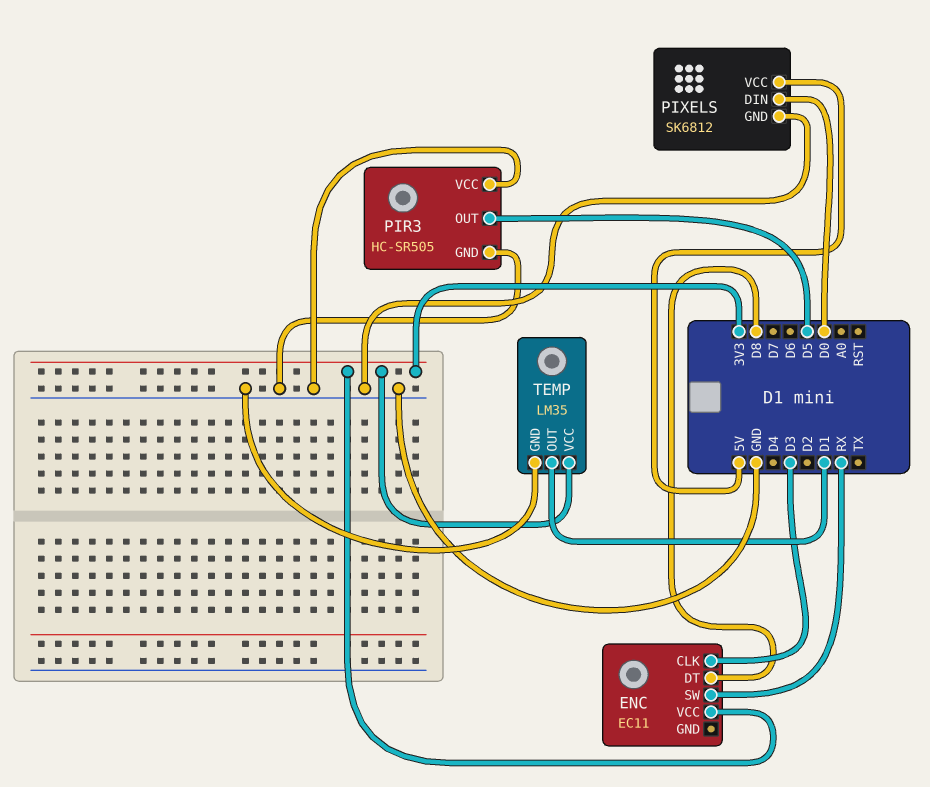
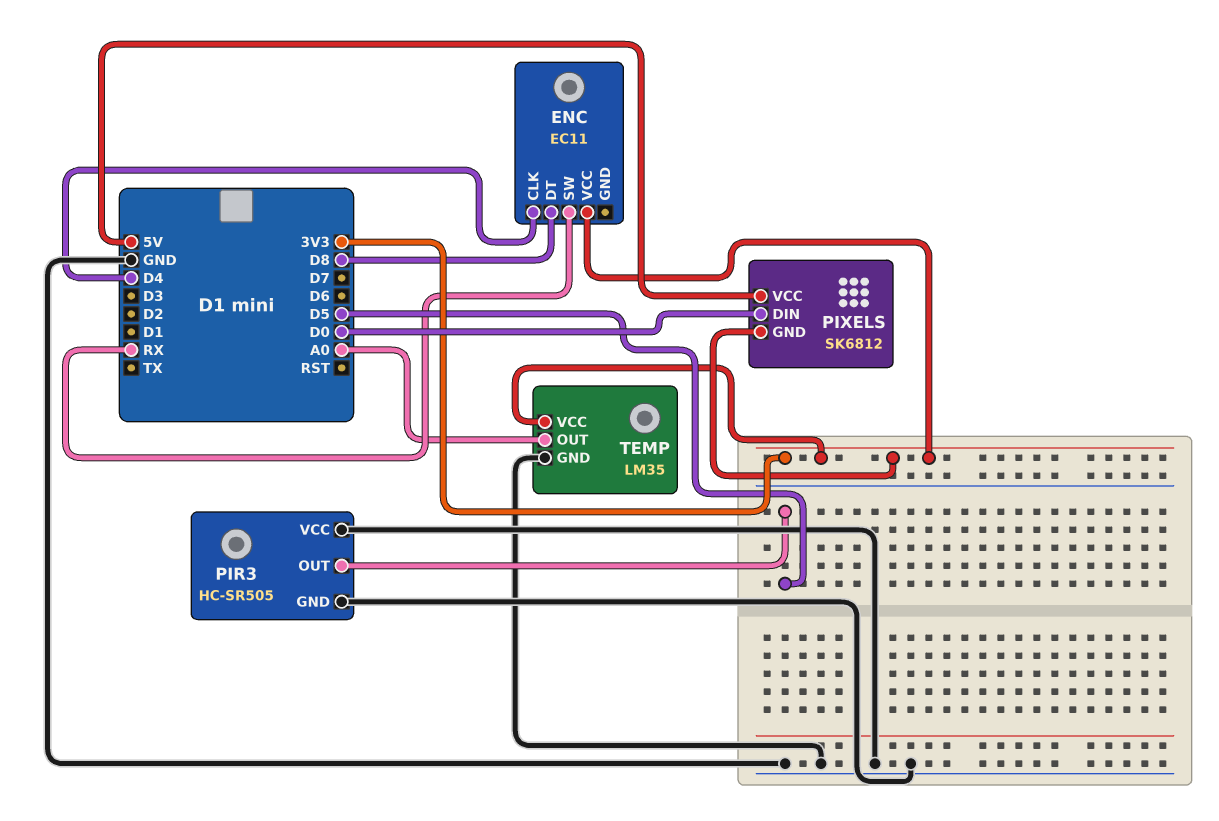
ENC pin CLK: D3 -> D4
PIXELS pin GND: GND -> 3V3
TEMP pin OUT: D1 -> A0

